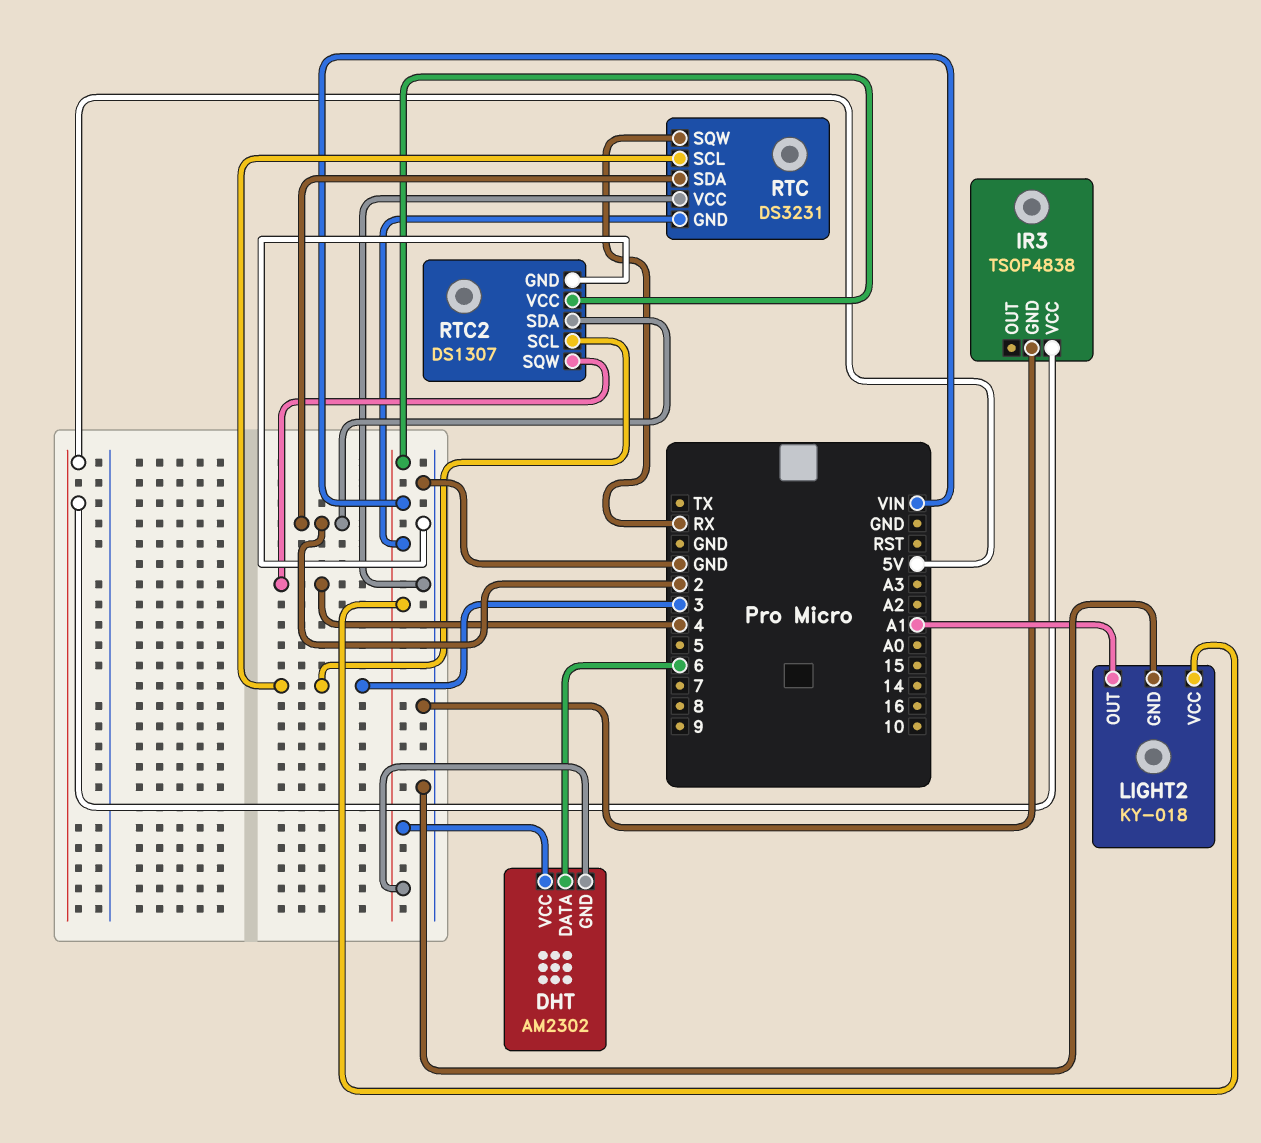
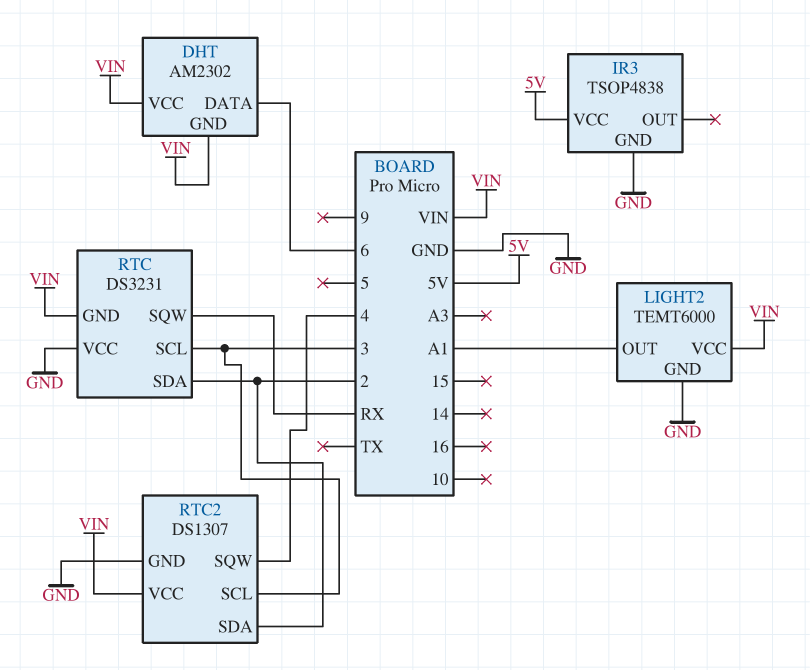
LIGHT2: KY-018 -> TEMT6000

